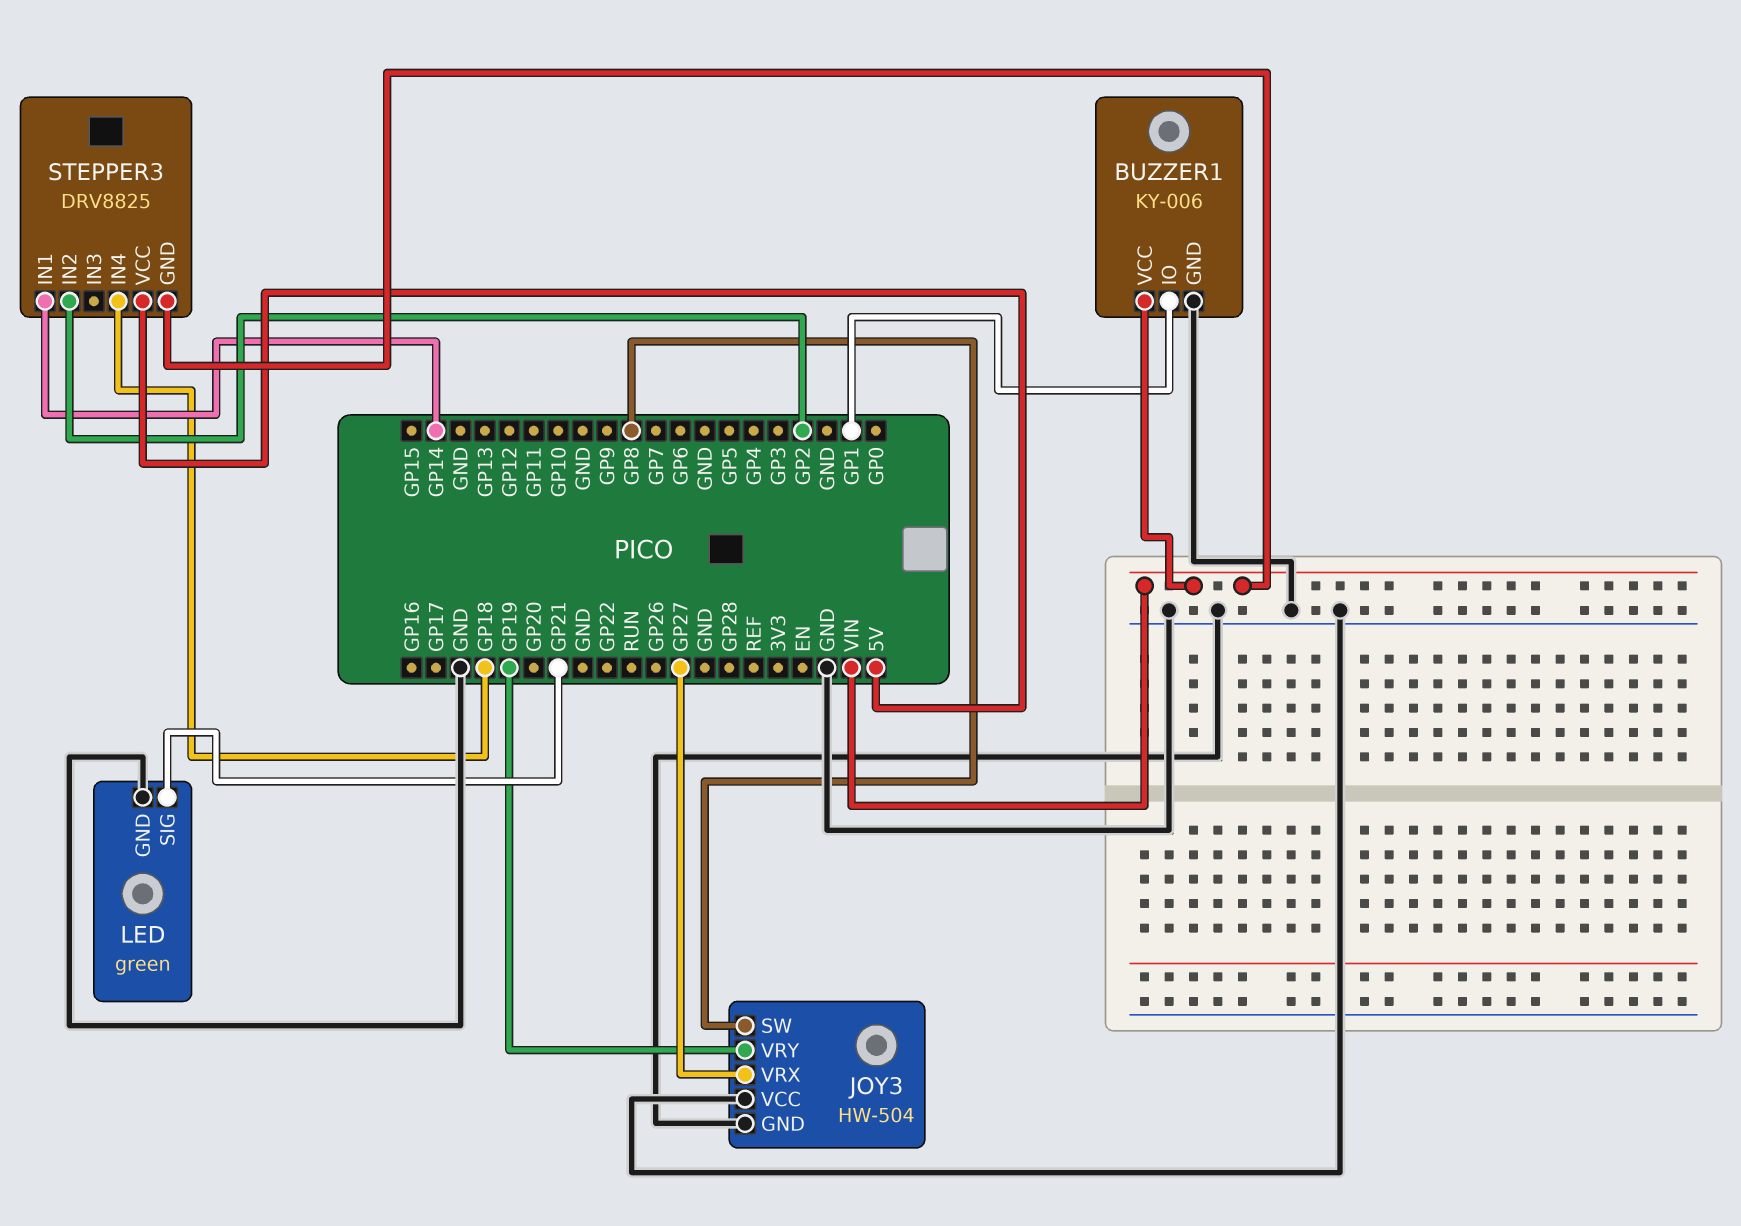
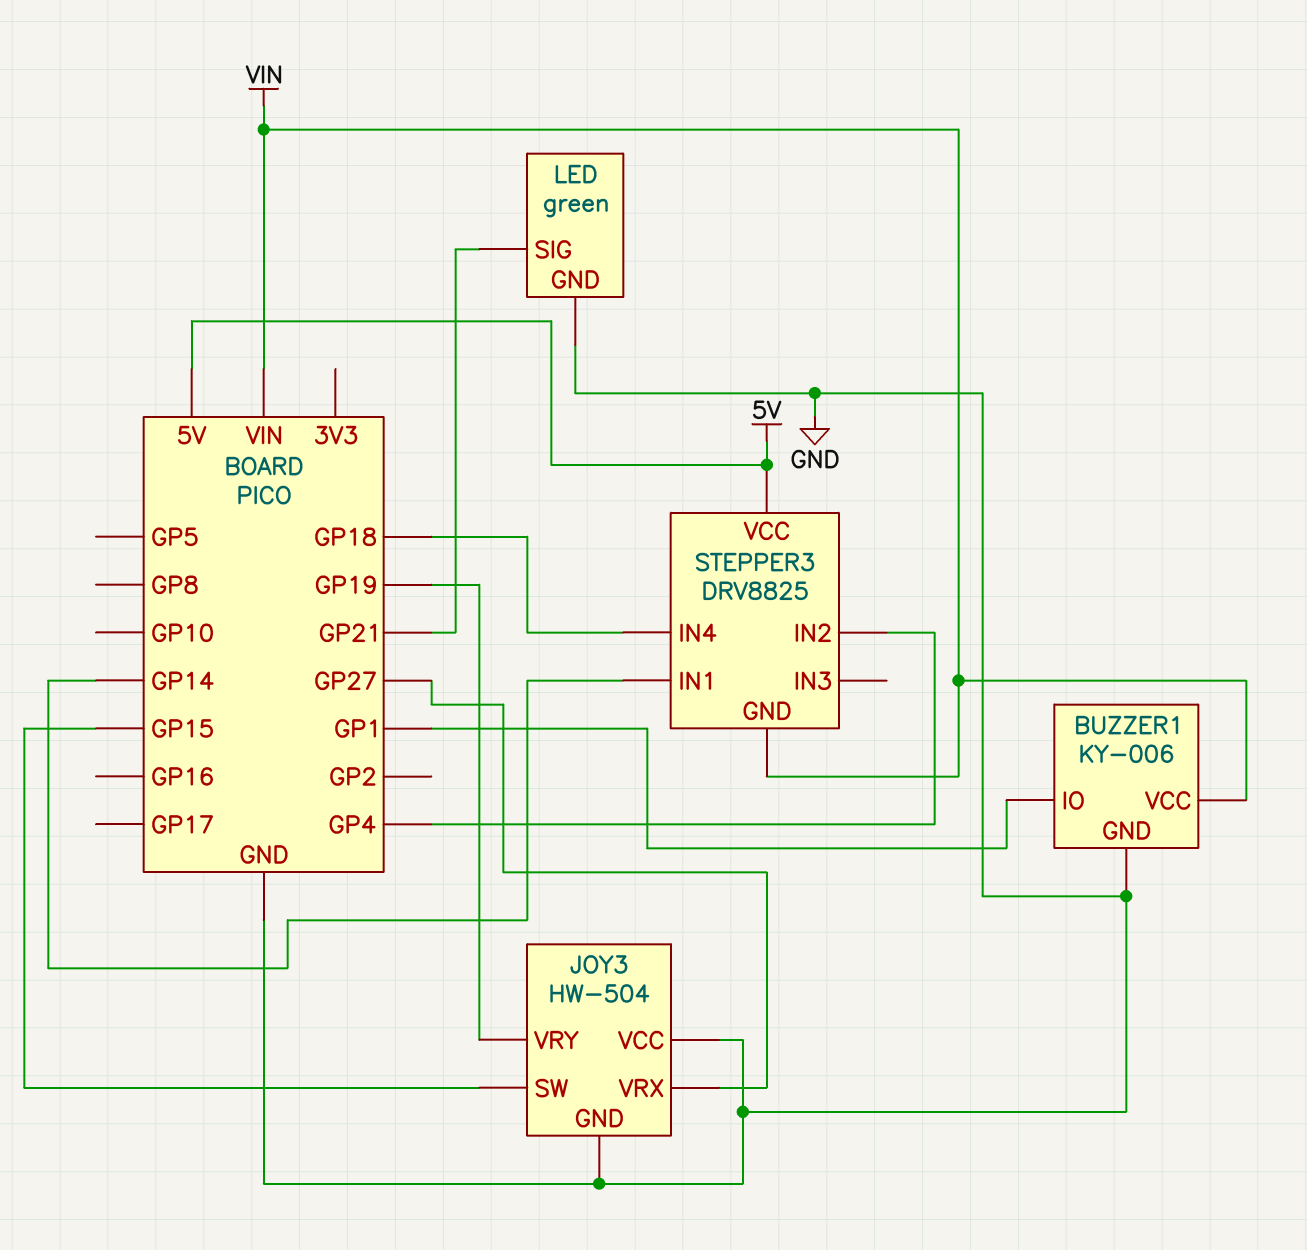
JOY3 pin SW: GP8 -> GP15
STEPPER3 pin IN2: GP2 -> GP4

